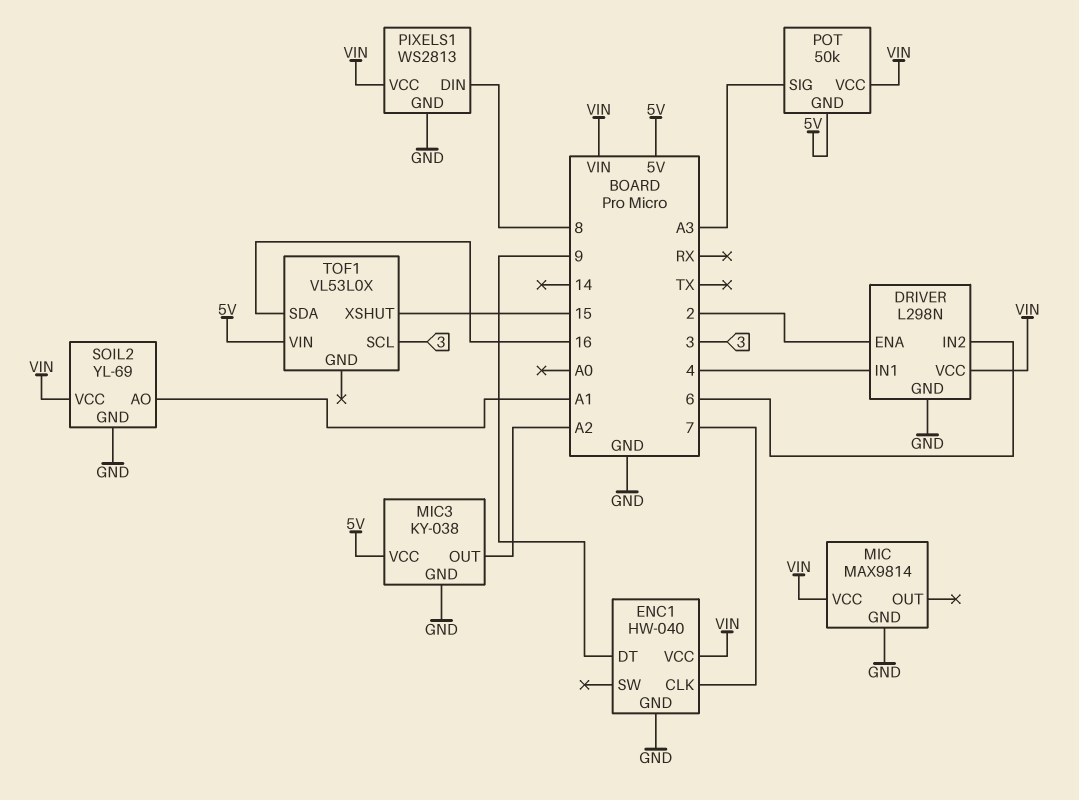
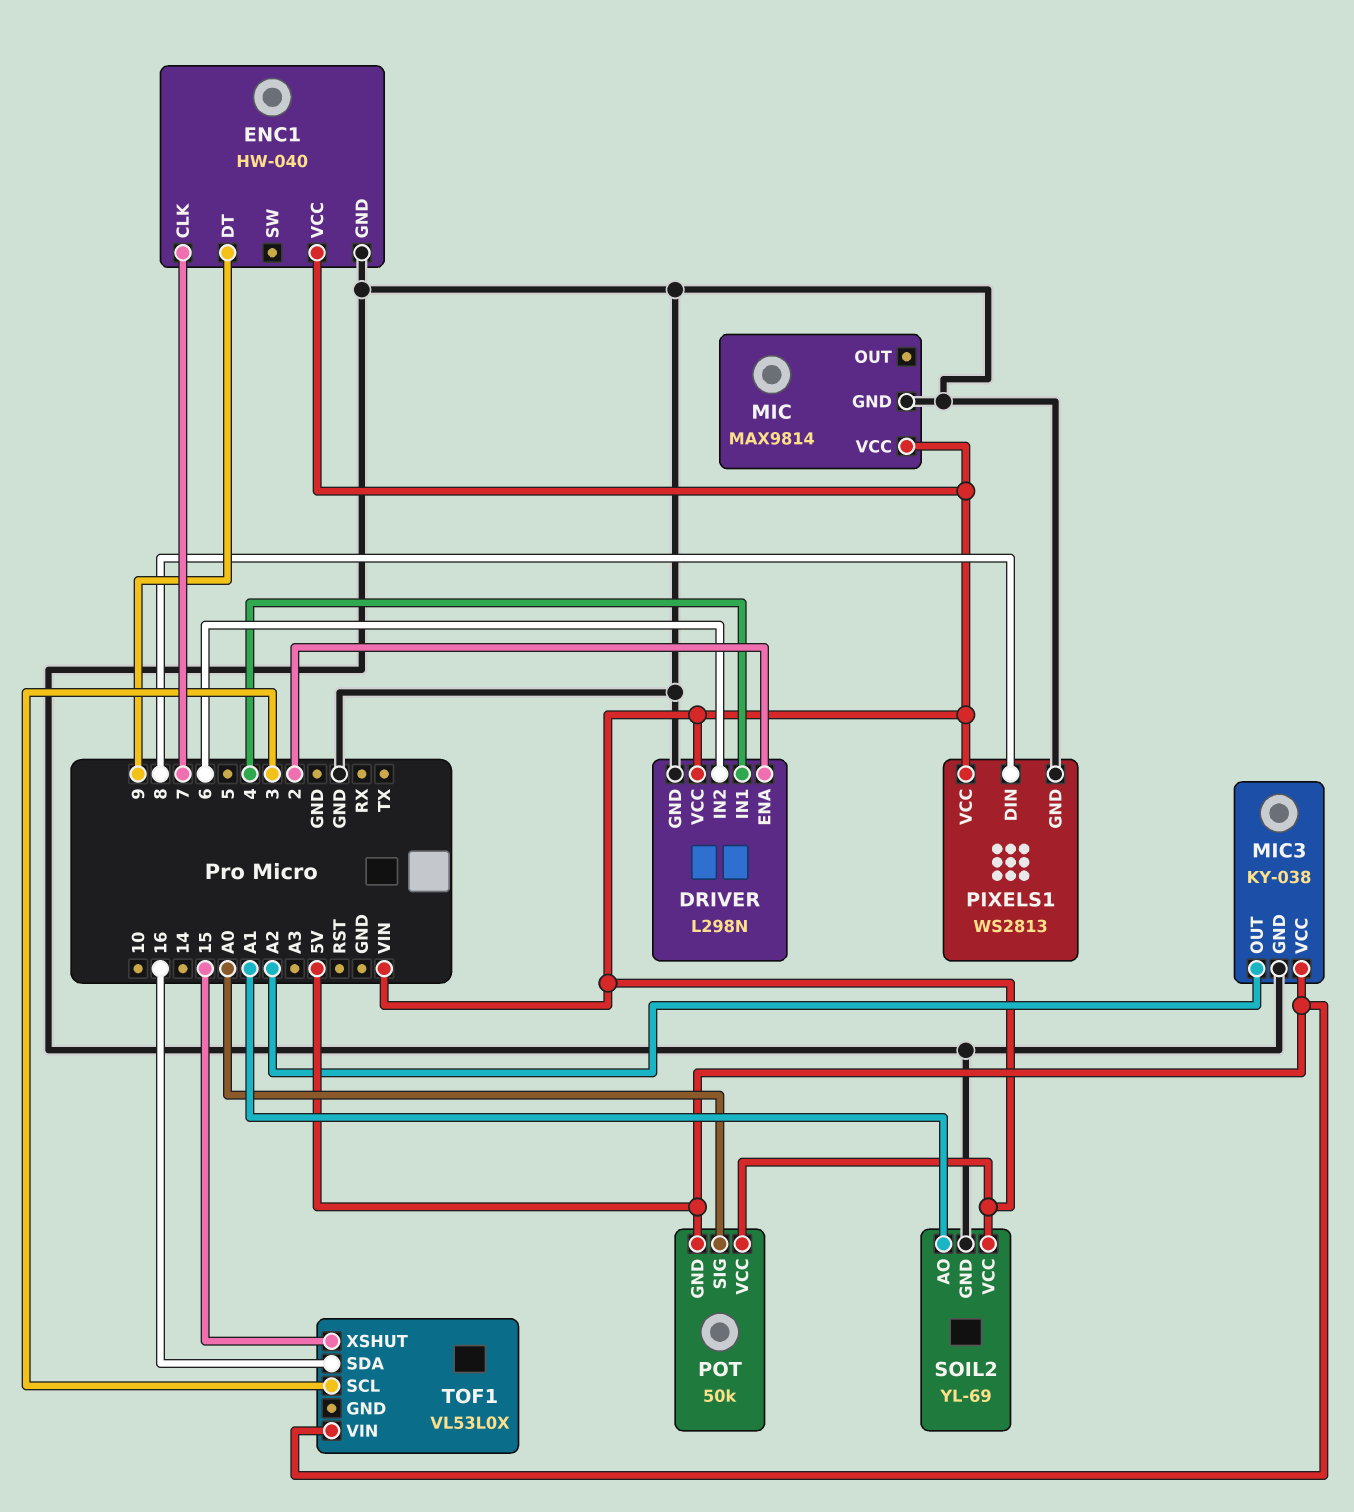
POT pin SIG: A3 -> A0

